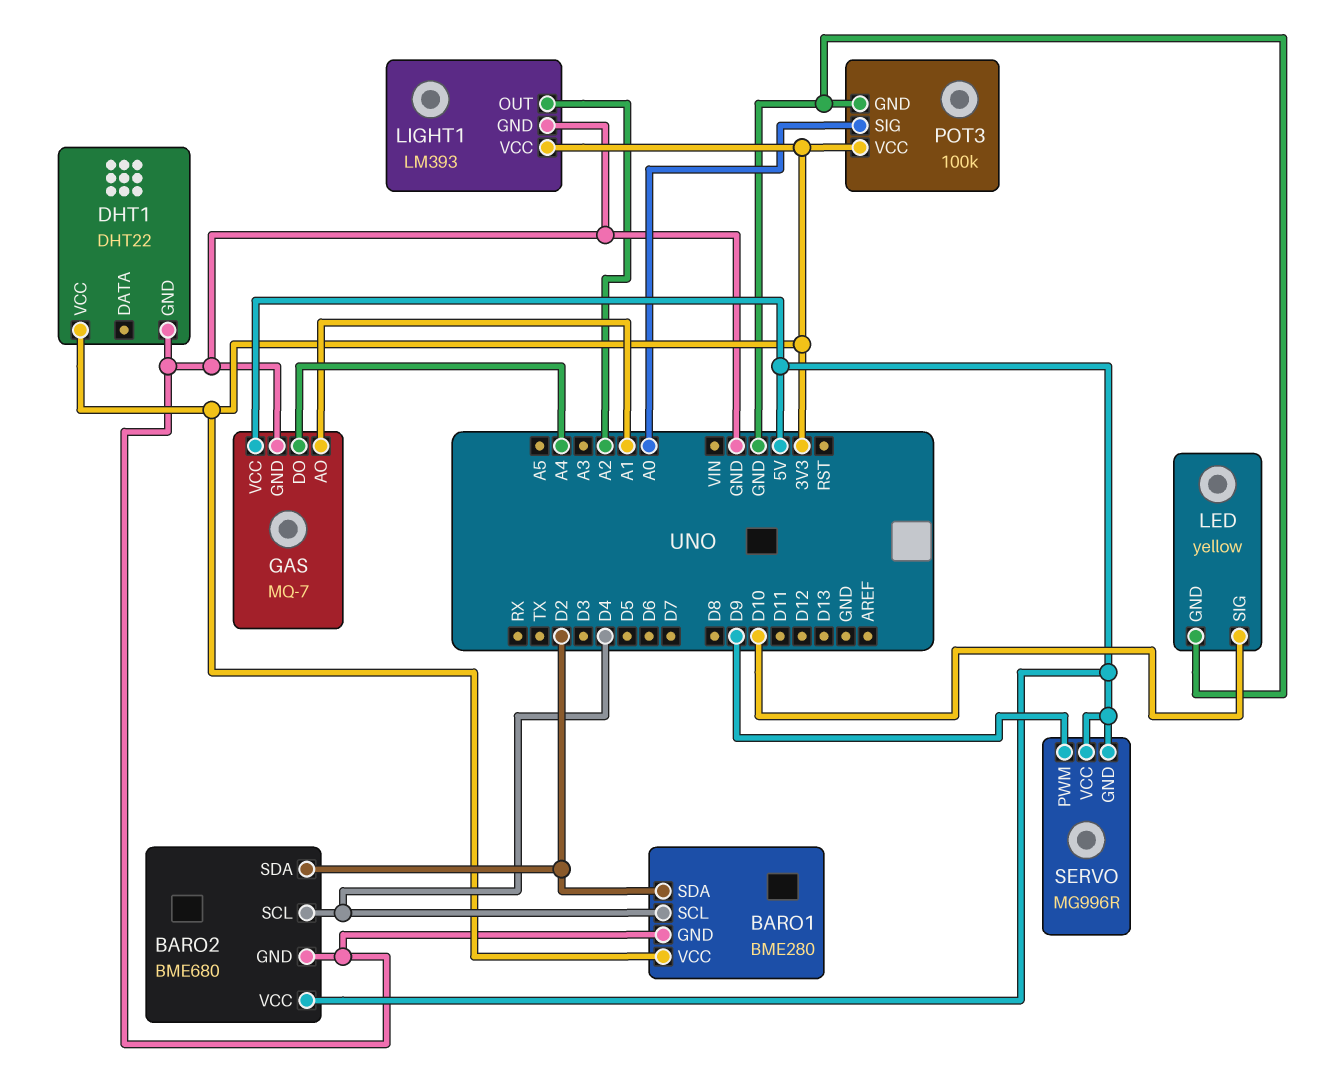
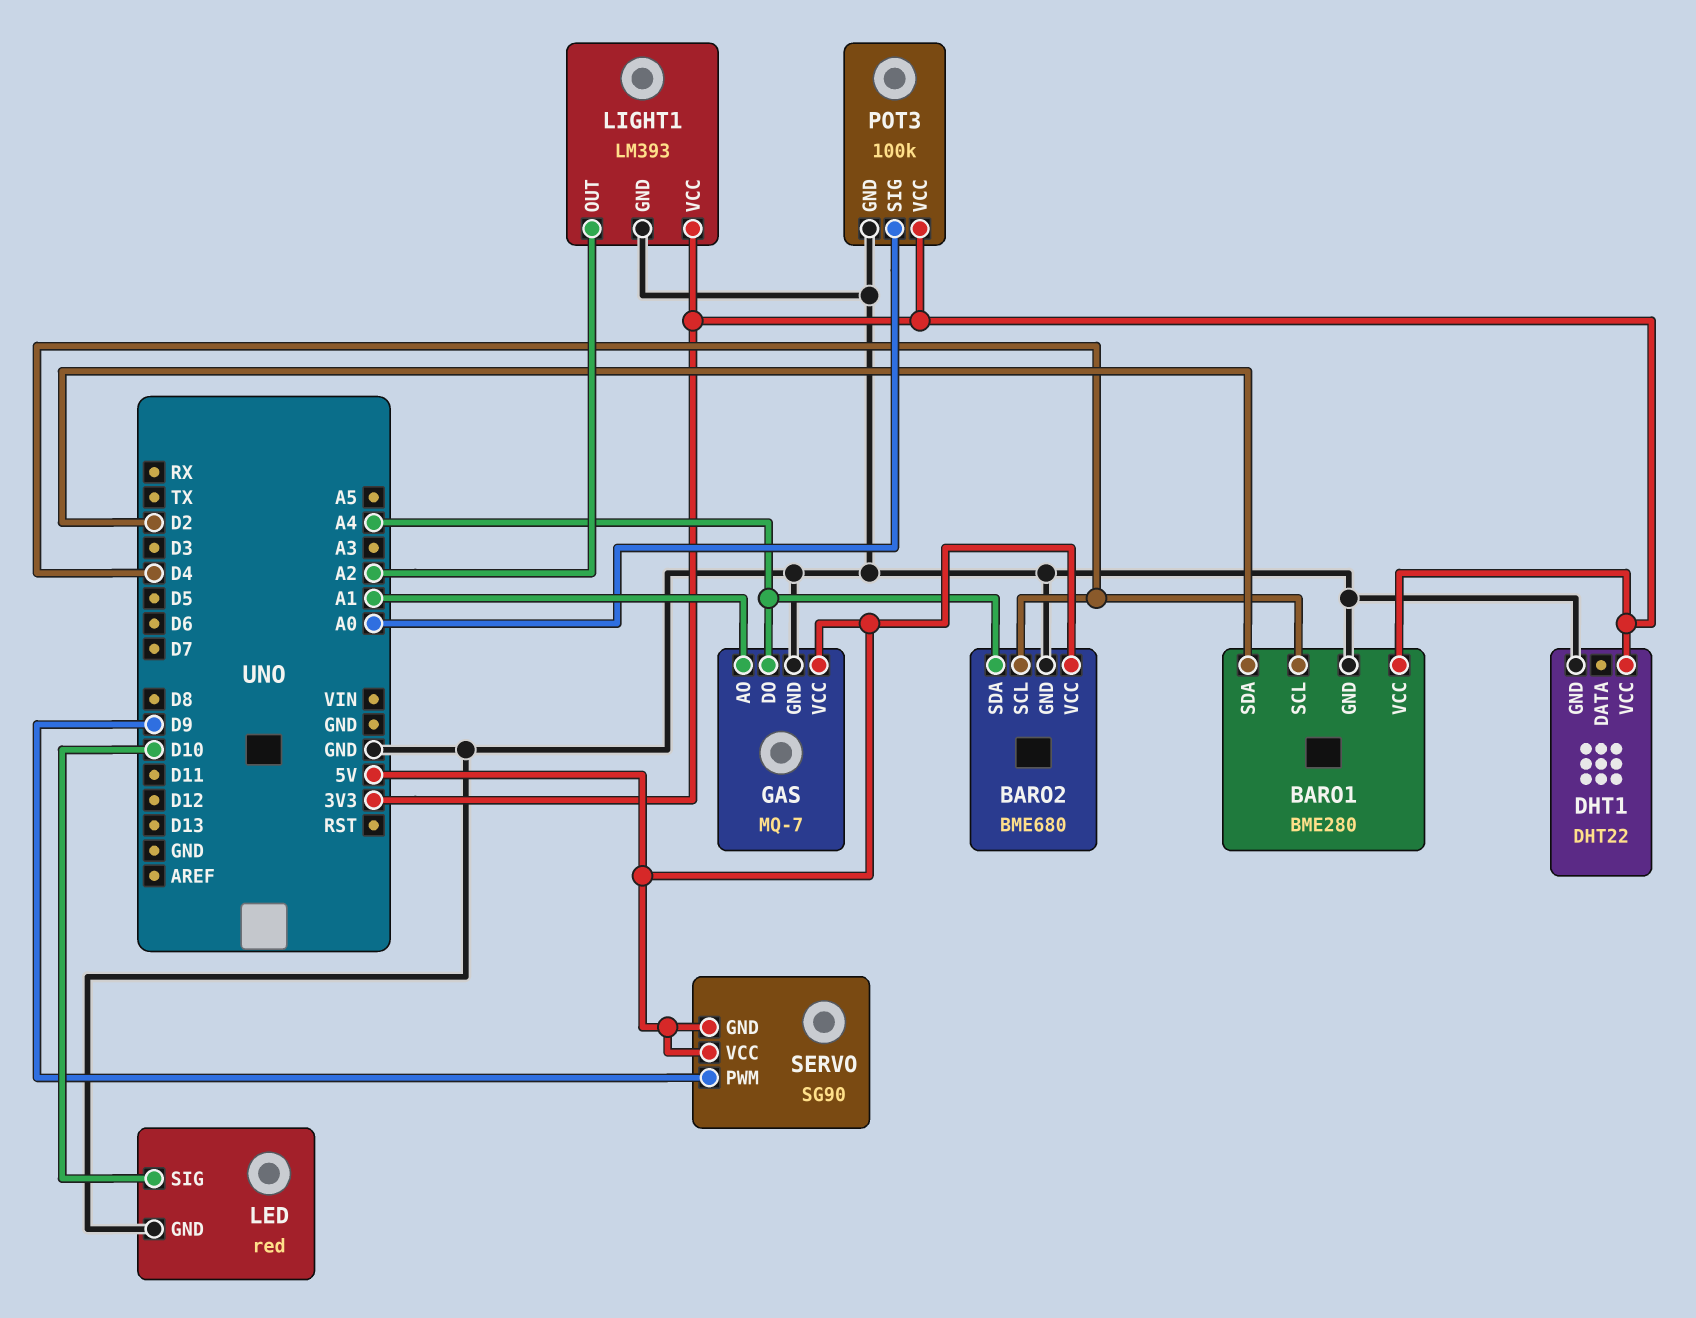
BARO2 pin SDA: D2 -> A4
LED: yellow -> red
SERVO: MG996R -> SG90

